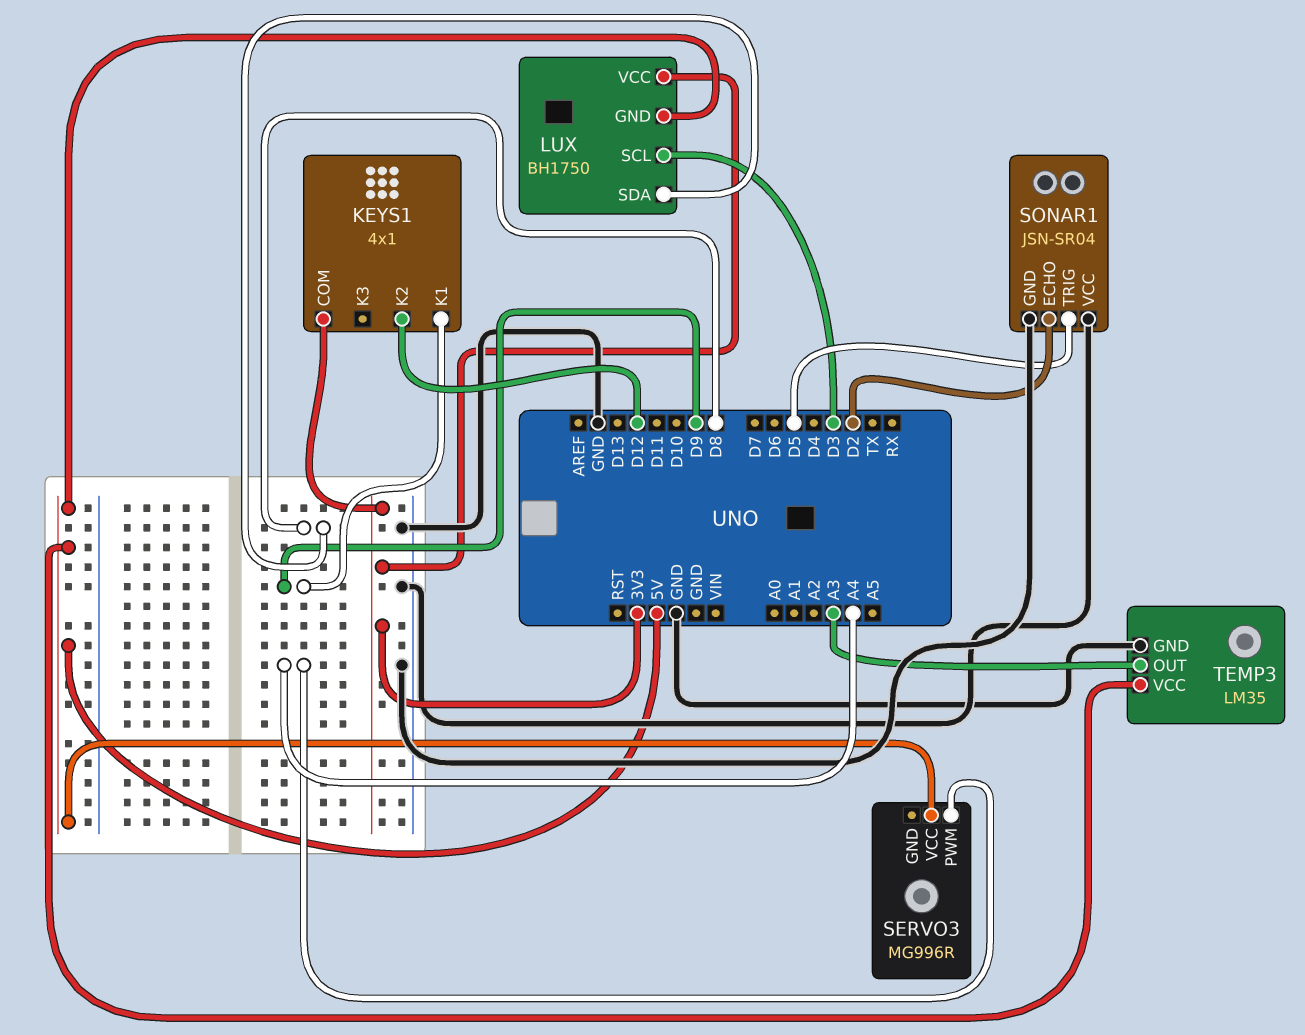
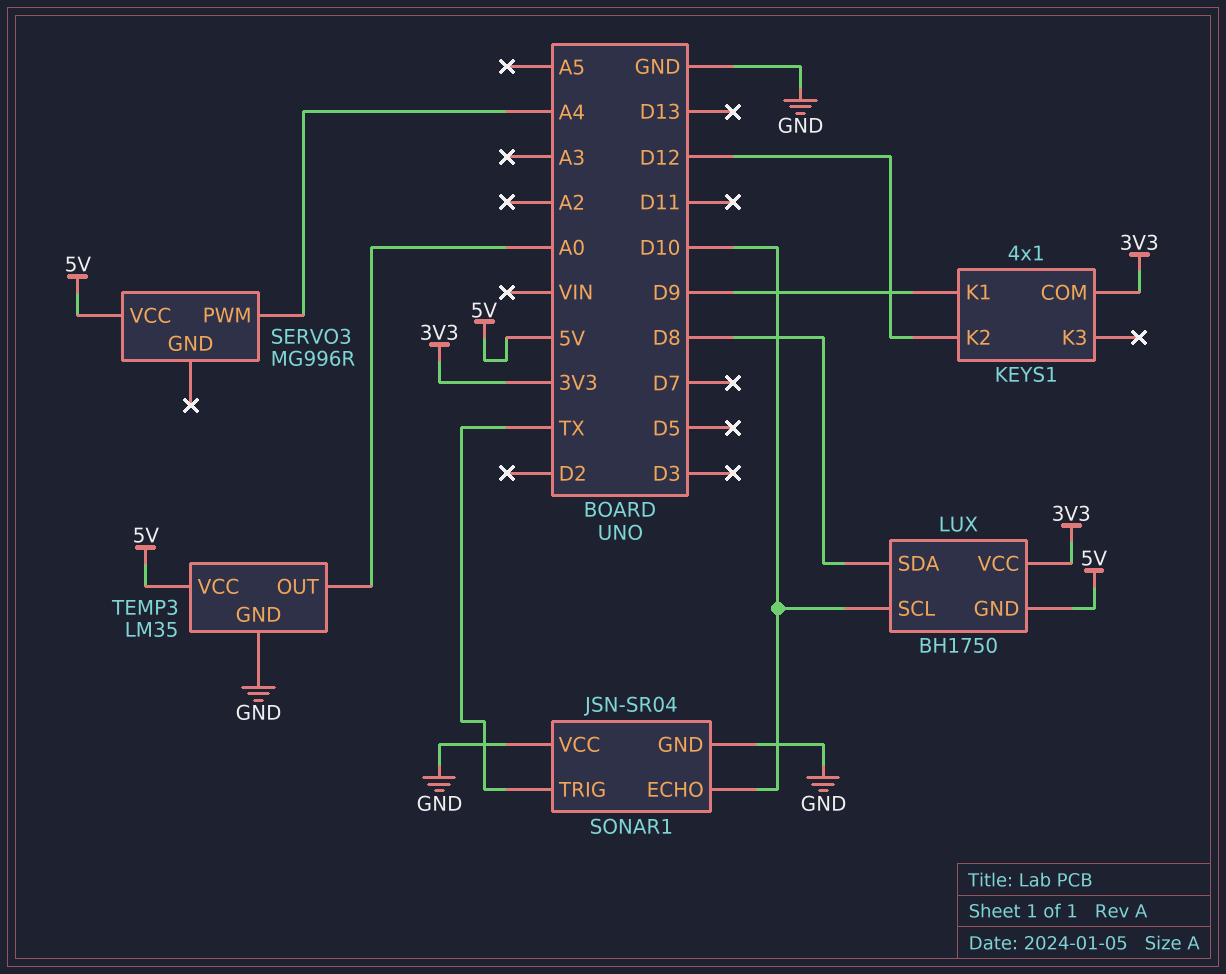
LUX pin SCL: D3 -> D10
SONAR1 pin ECHO: D2 -> D10
SONAR1 pin TRIG: D5 -> TX
TEMP3 pin OUT: A3 -> A0

